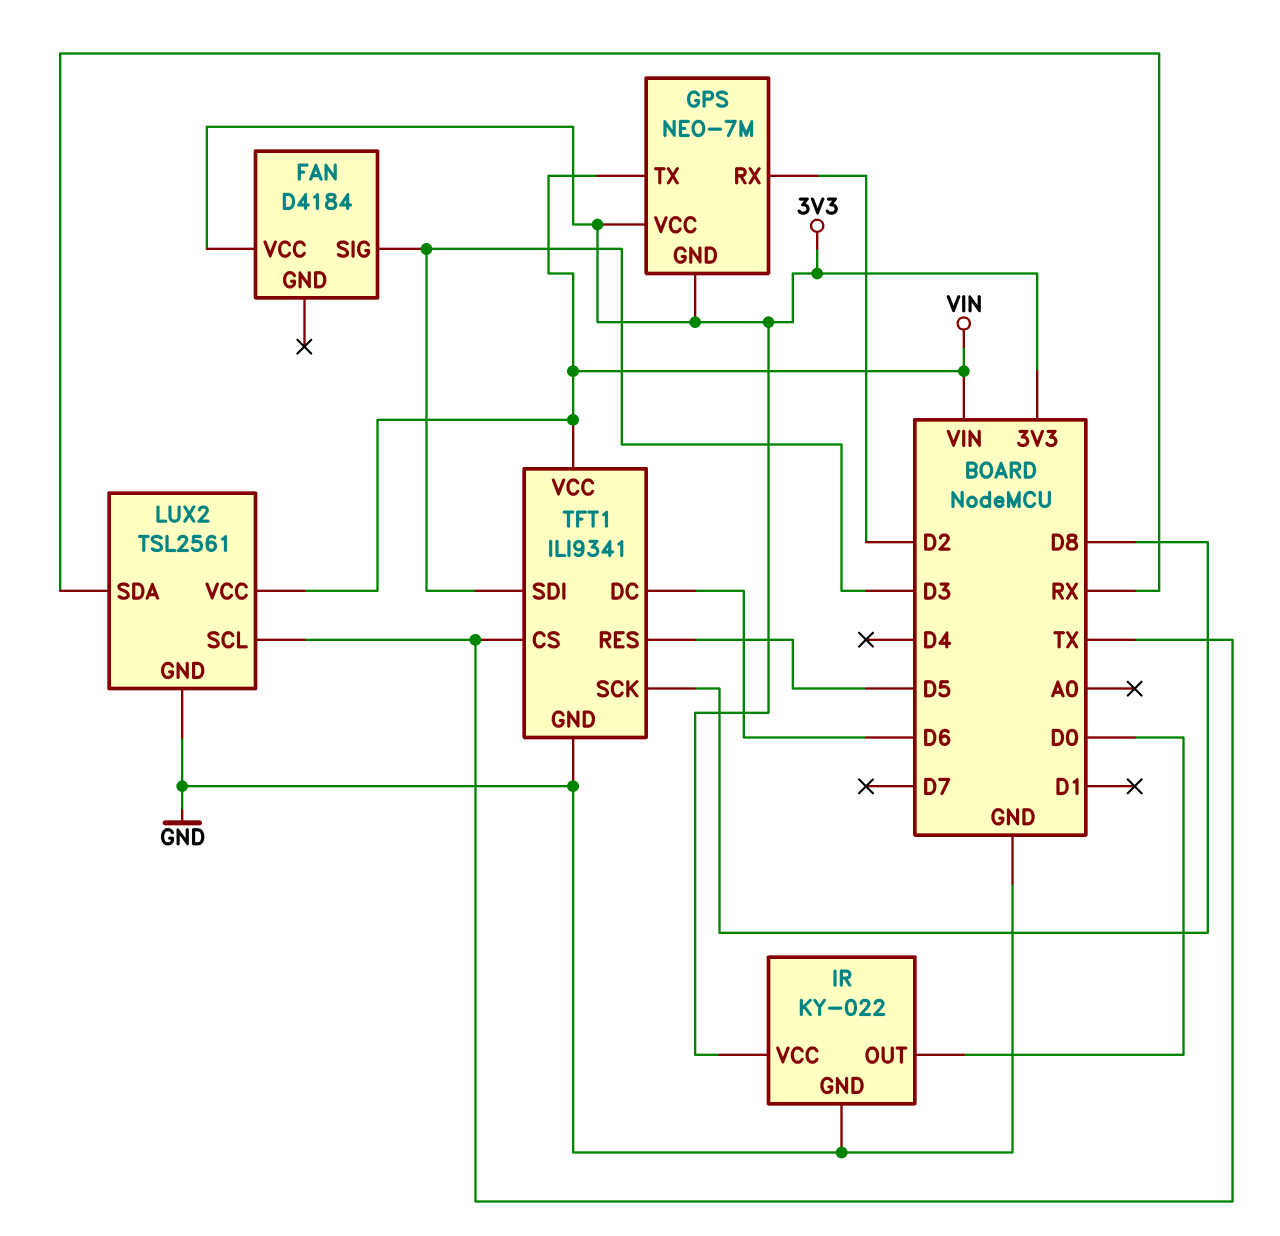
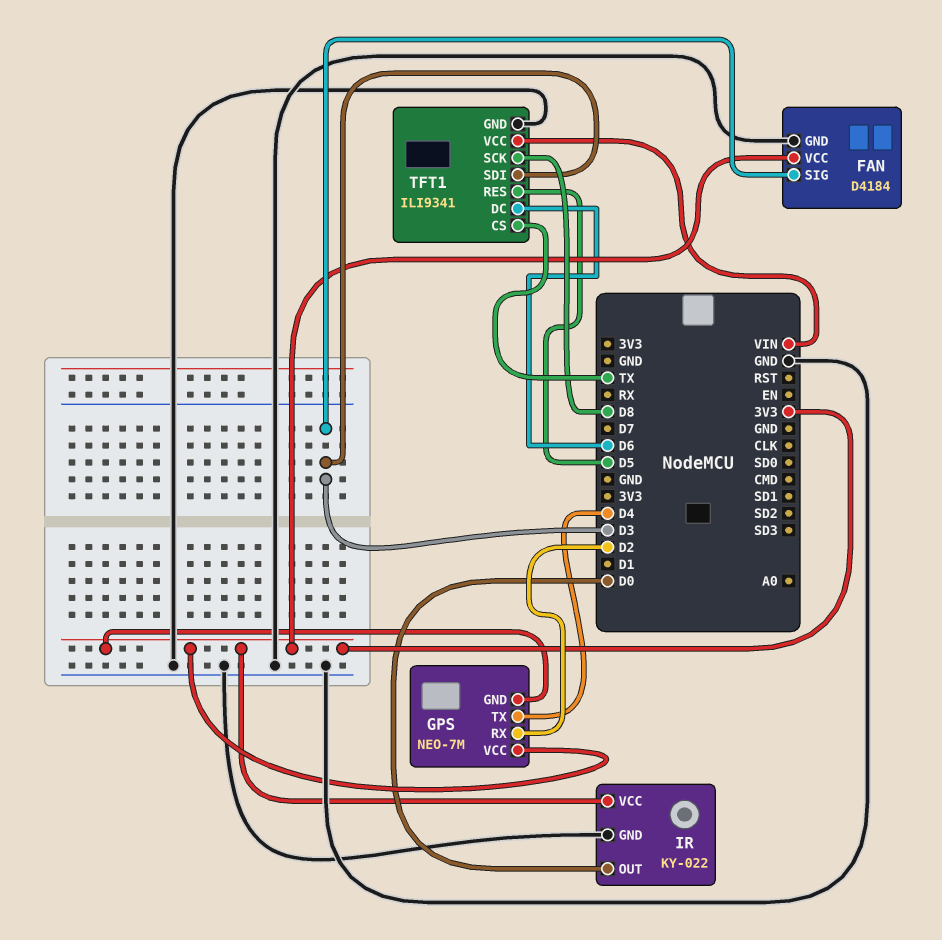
FAN pin GND: none -> GND
GPS pin TX: VIN -> D4
LUX2: TSL2561 -> none
LUX2 pin GND: GND -> none
LUX2 pin SCL: TX -> none
LUX2 pin SDA: RX -> none
LUX2 pin VCC: VIN -> none

